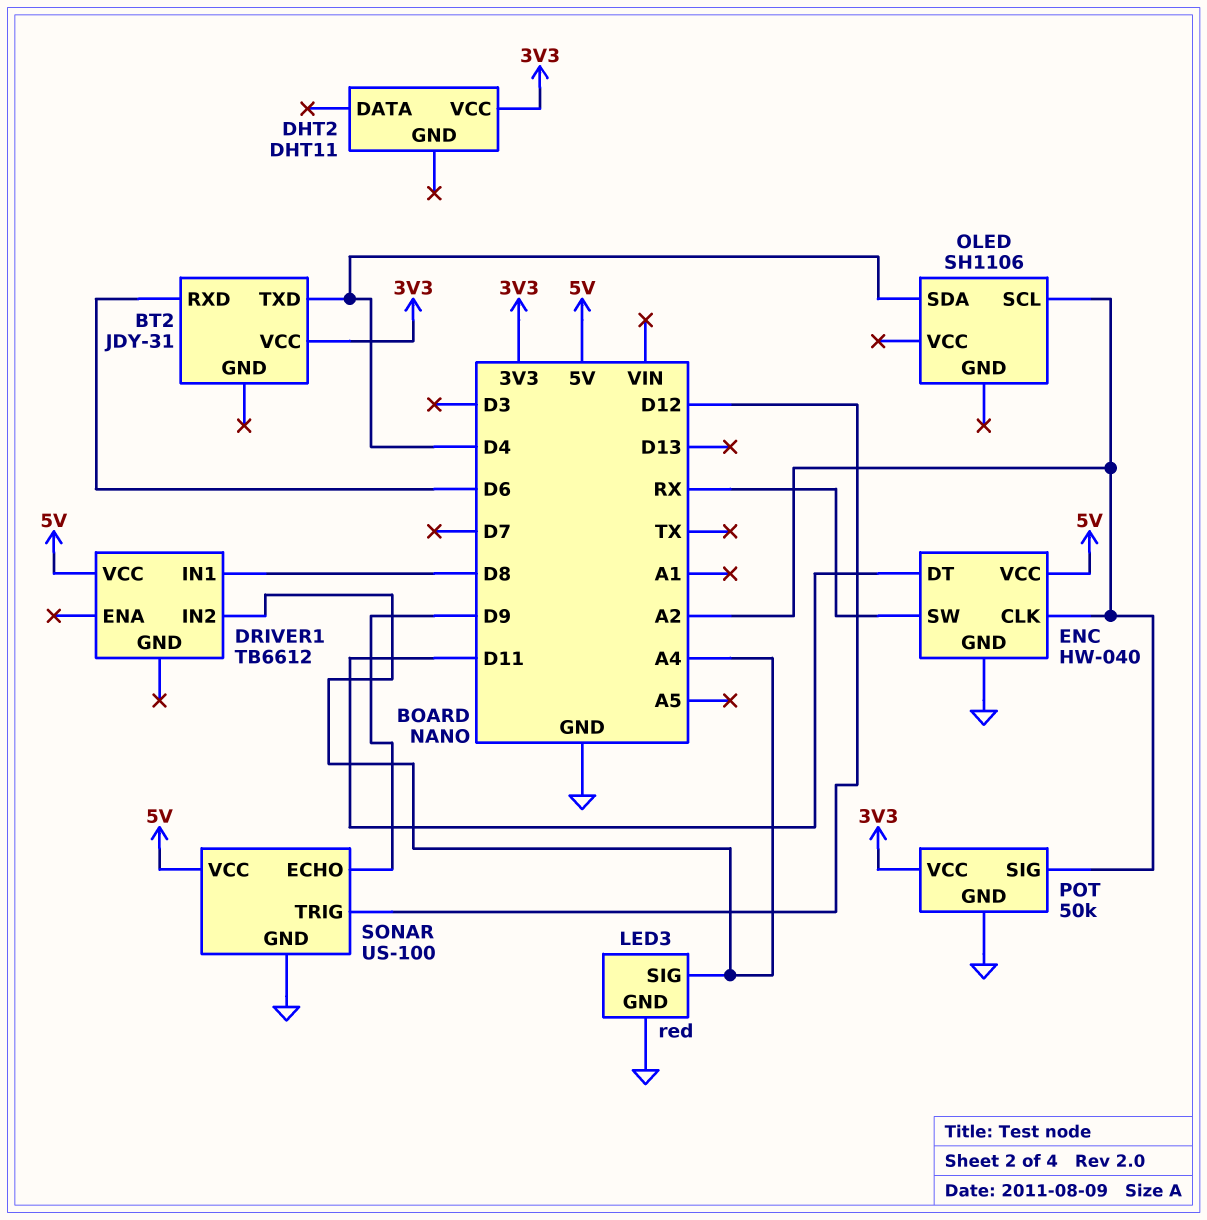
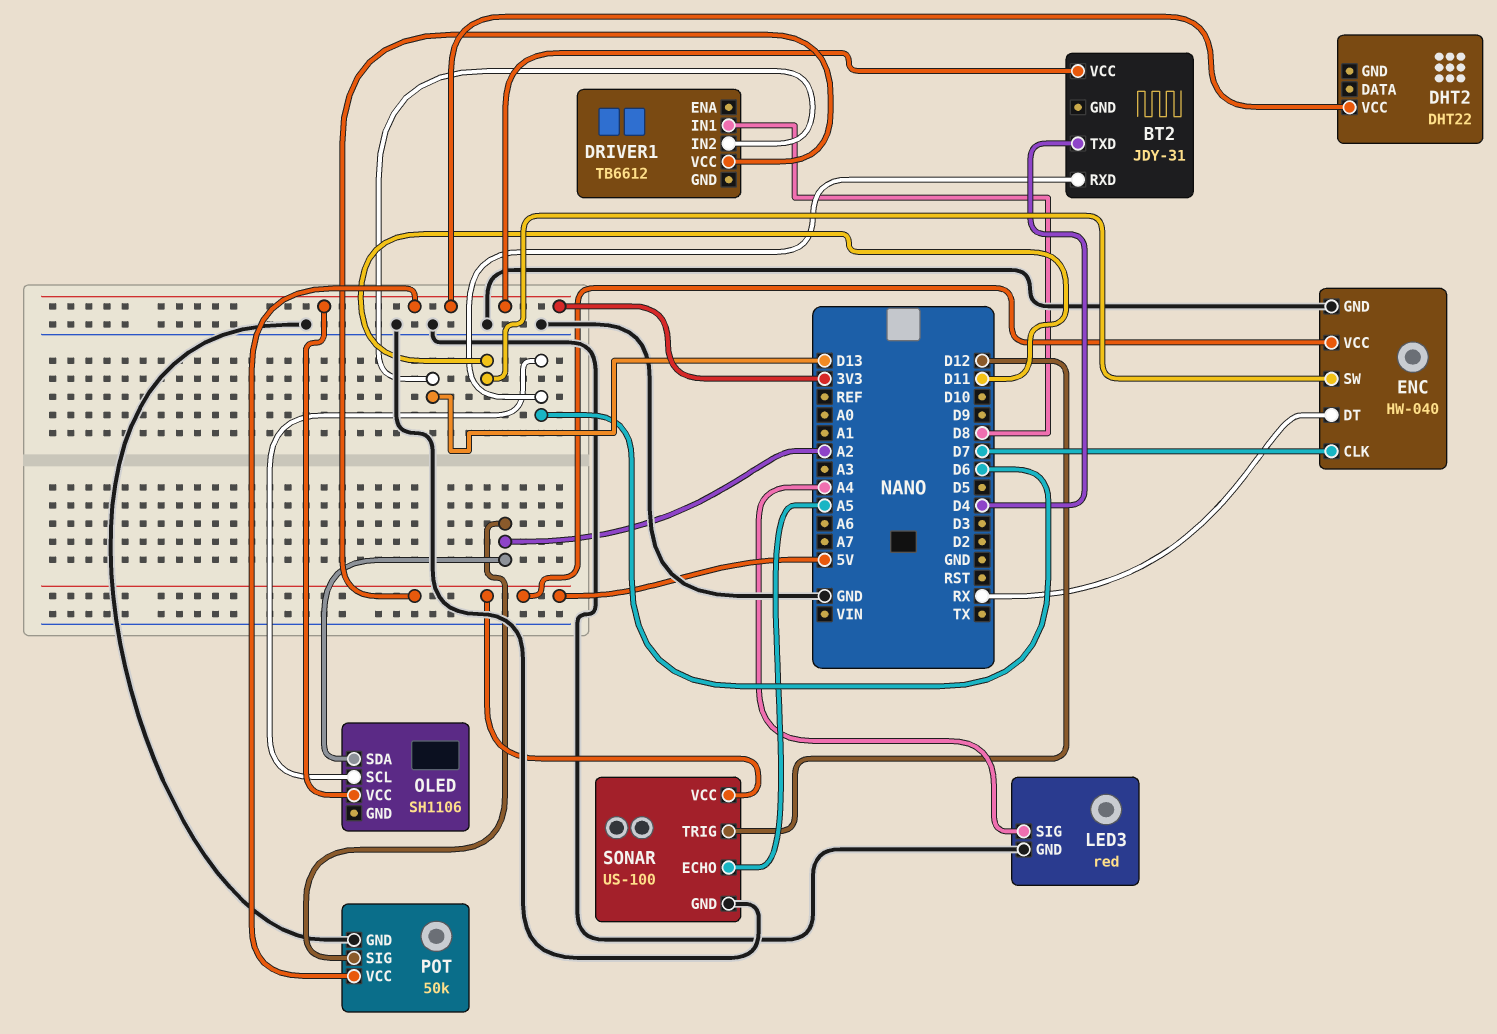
DHT2: DHT11 -> DHT22
DRIVER1 pin IN2: A4 -> D13
ENC pin CLK: A2 -> D7
ENC pin DT: D11 -> RX
ENC pin SW: RX -> D11
OLED pin SCL: A2 -> D6
OLED pin SDA: D4 -> A2
OLED pin VCC: none -> 3V3
SONAR pin ECHO: D9 -> A5

